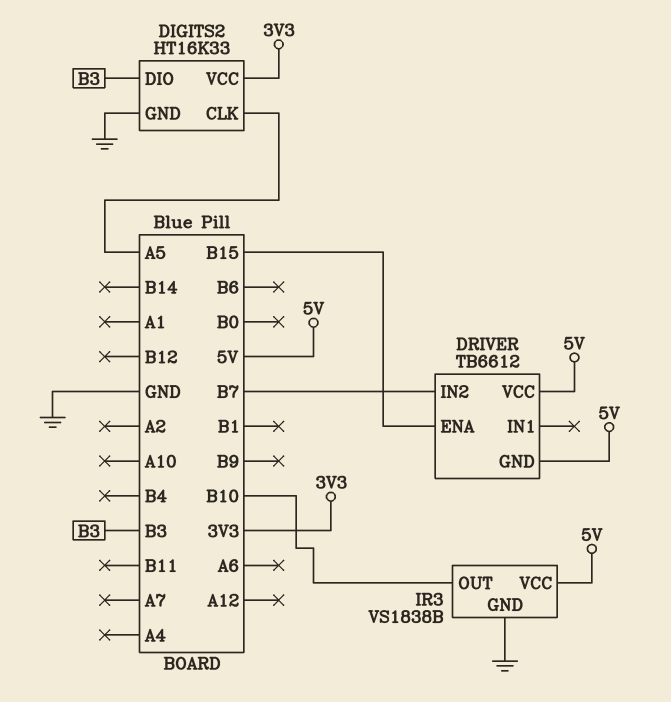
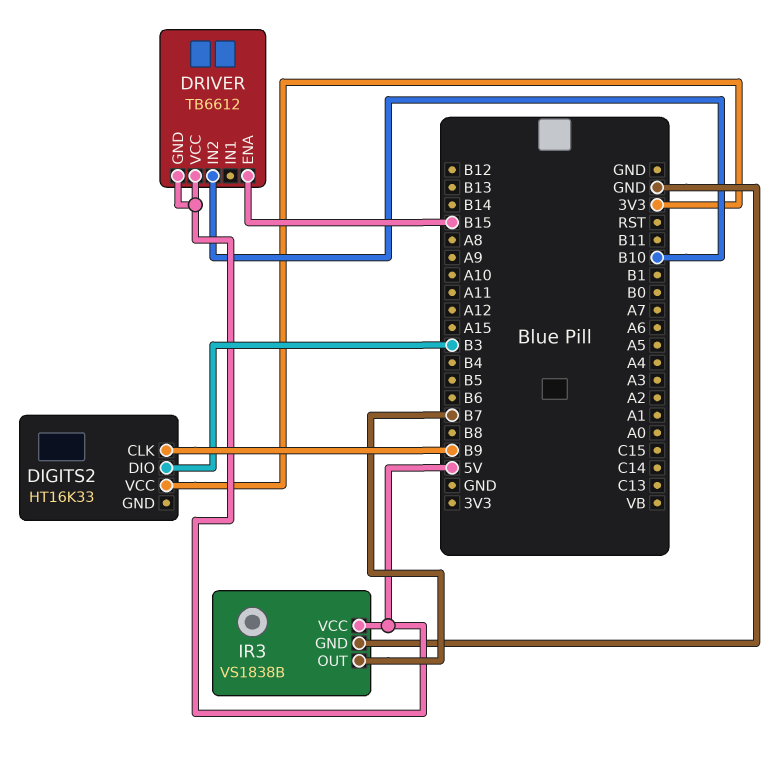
DIGITS2 pin CLK: A5 -> B9
DIGITS2 pin GND: GND -> none
DRIVER pin IN2: B7 -> B10
IR3 pin OUT: B10 -> B7

